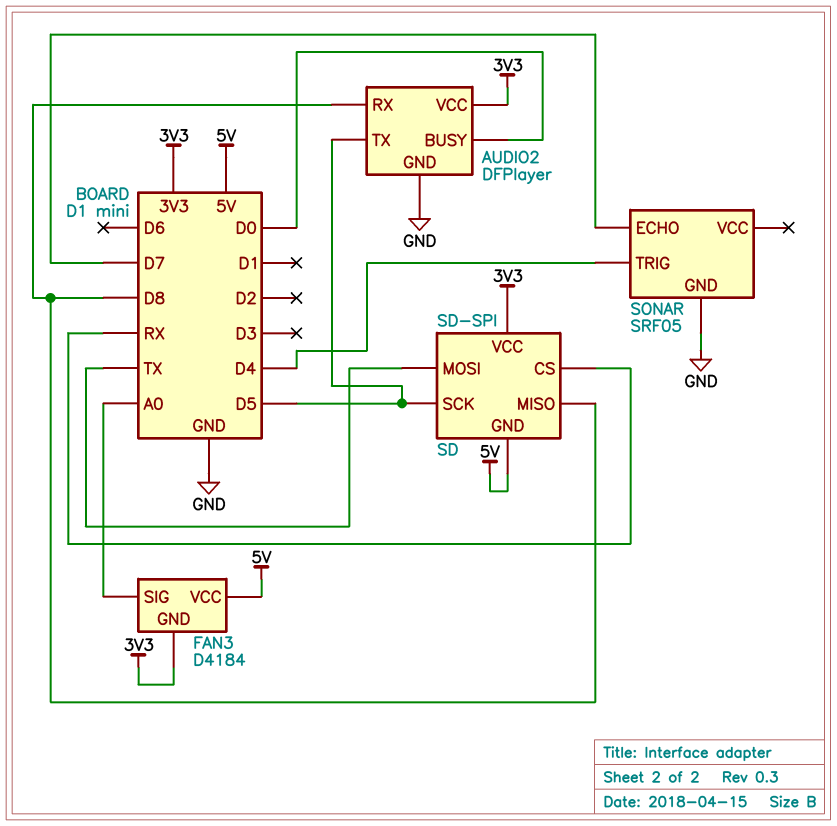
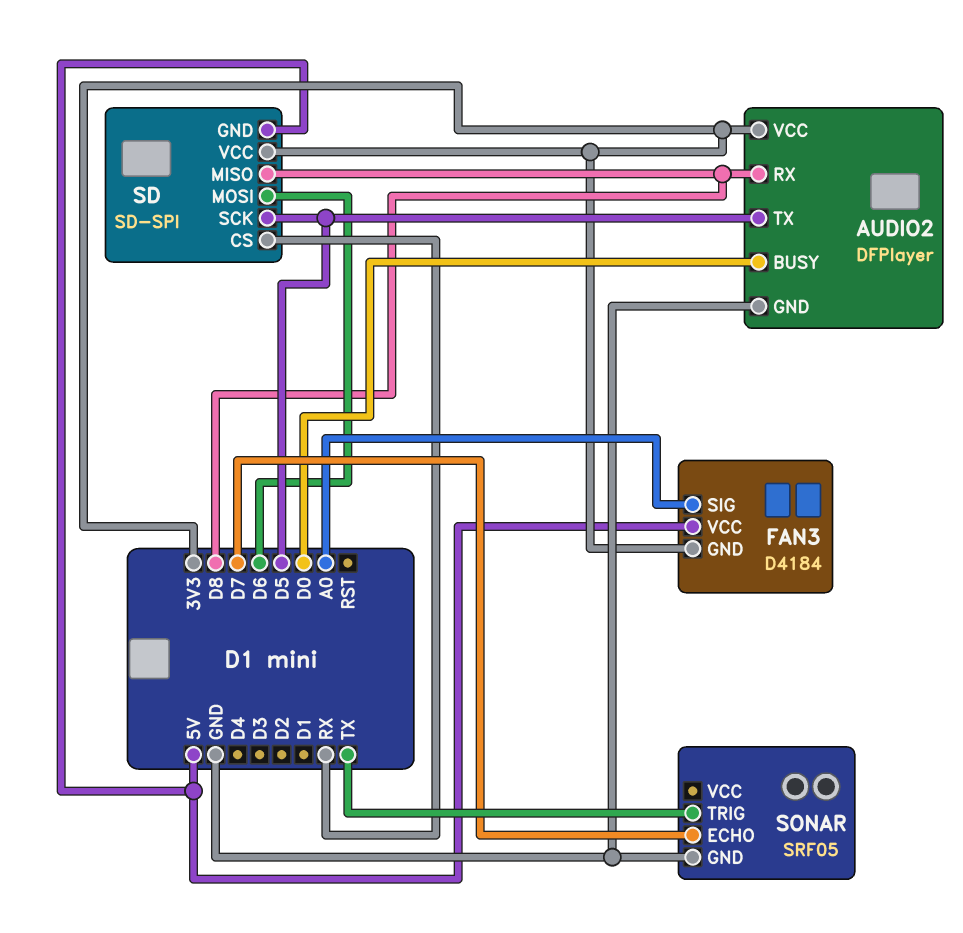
SD pin MOSI: TX -> D6
SONAR pin TRIG: D4 -> TX

